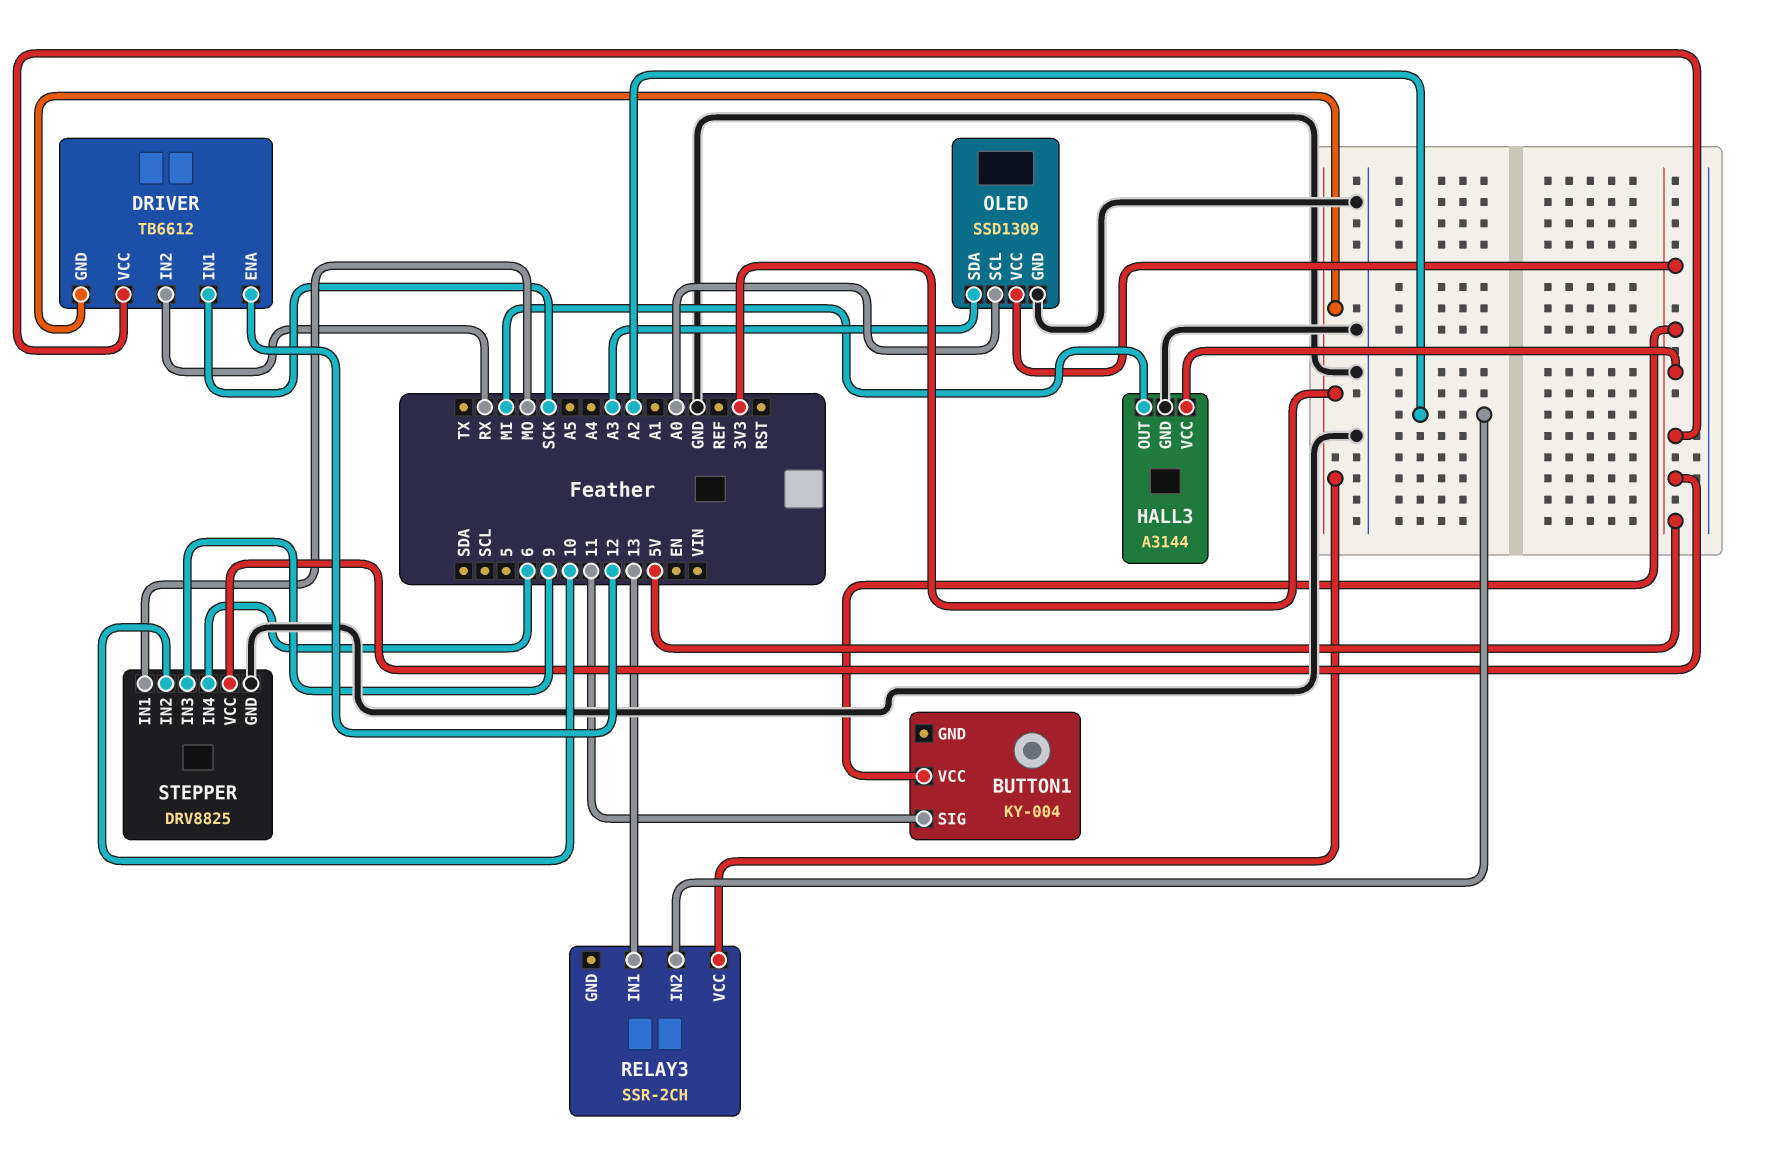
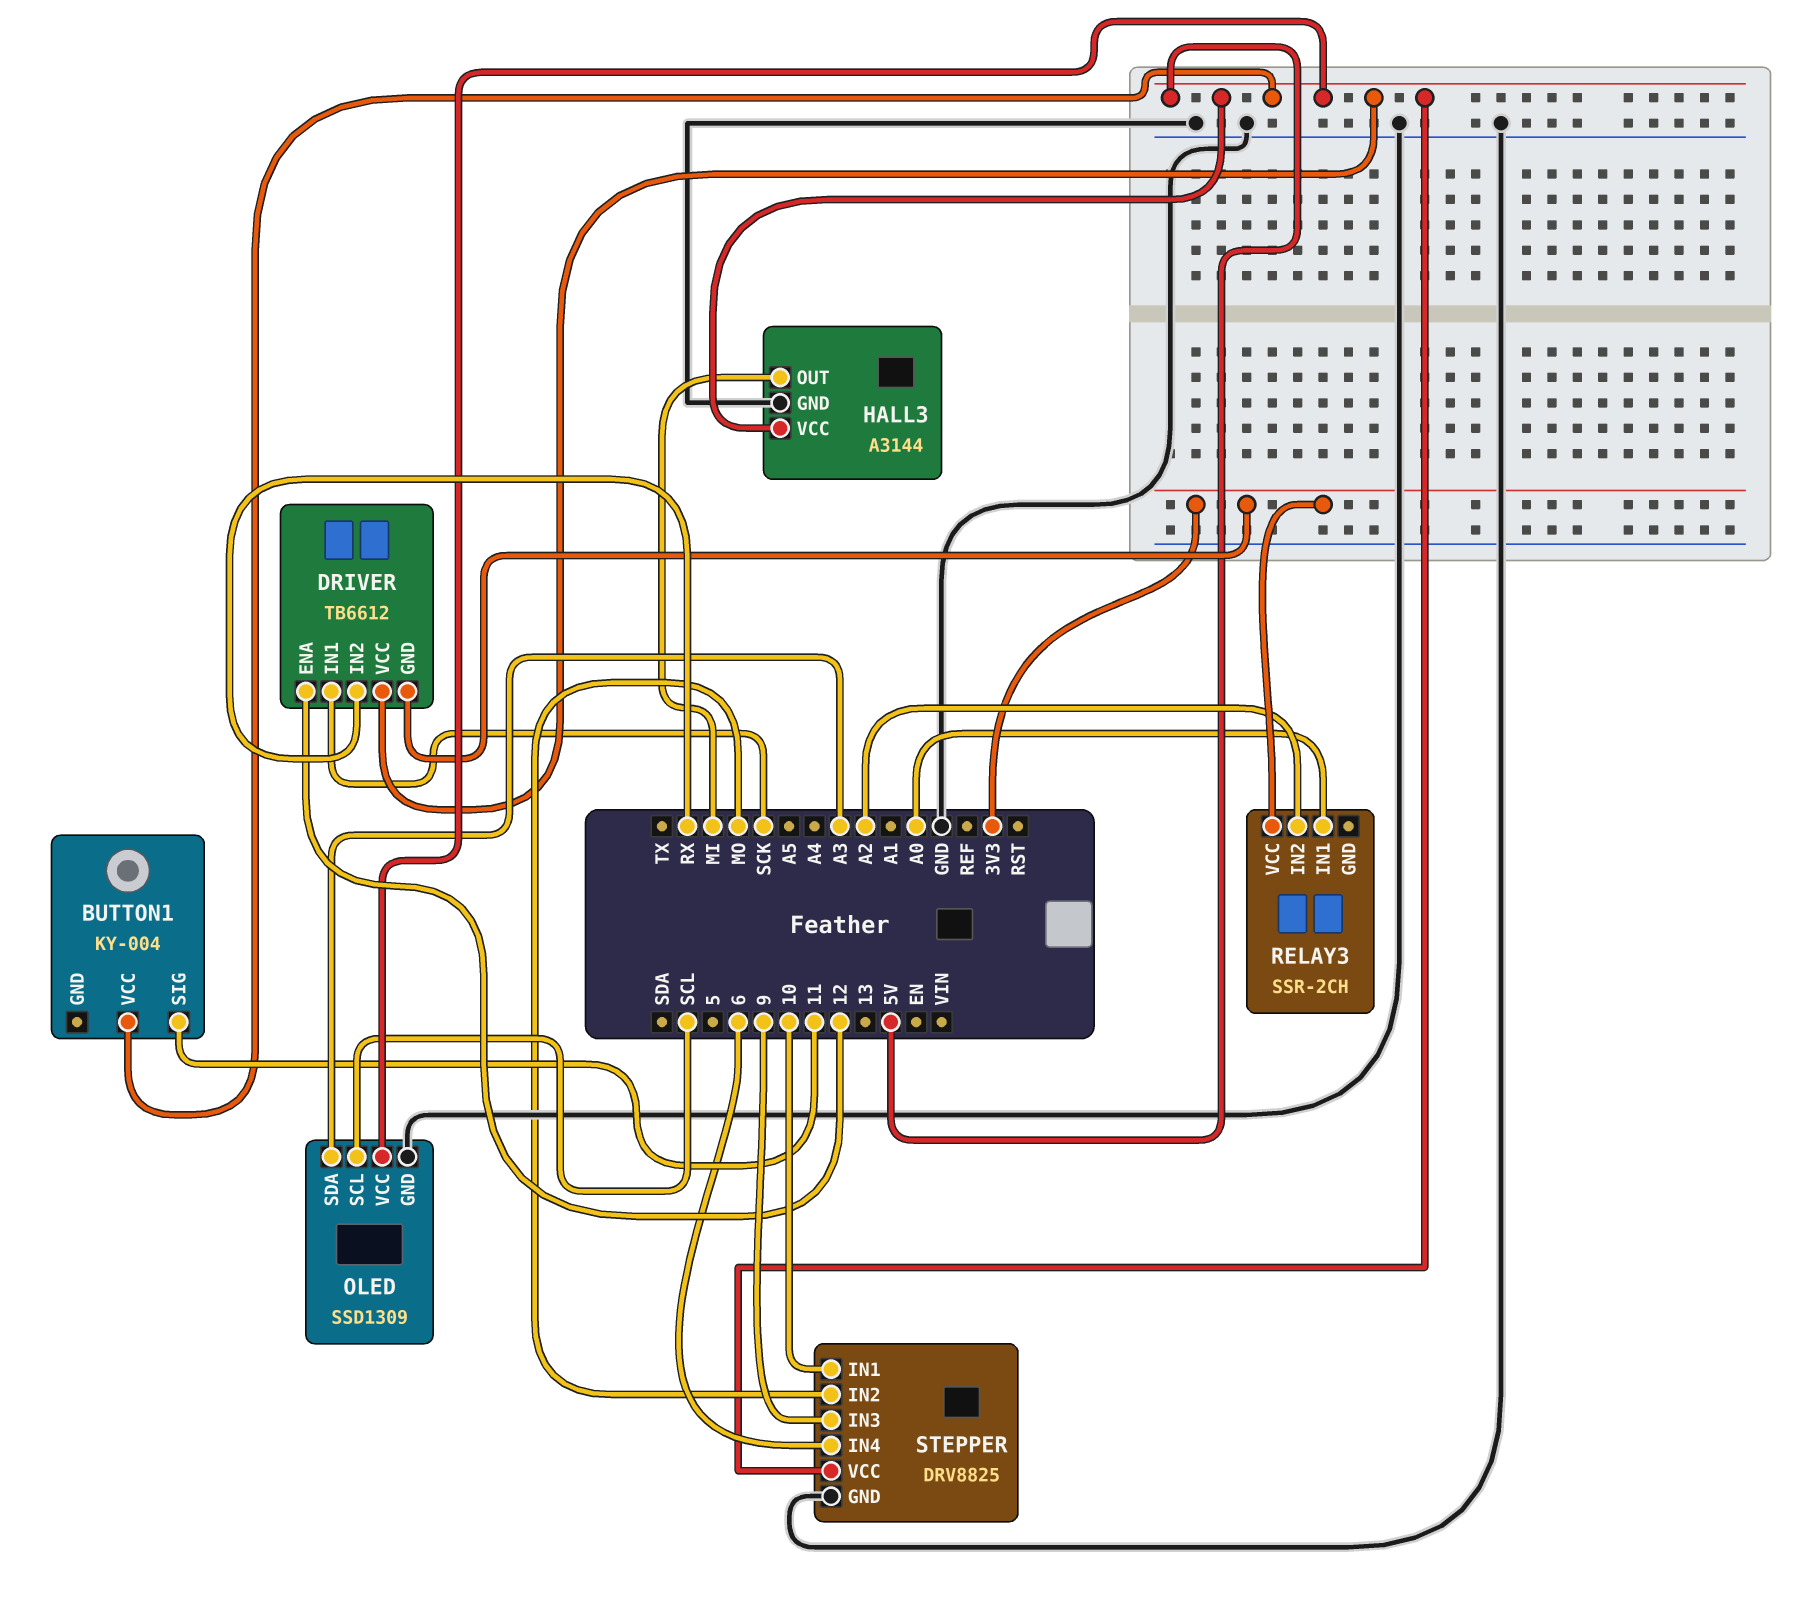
OLED pin SCL: A0 -> SCL
RELAY3 pin IN1: 13 -> A0
STEPPER pin IN1: MO -> 10
STEPPER pin IN2: 10 -> MO

